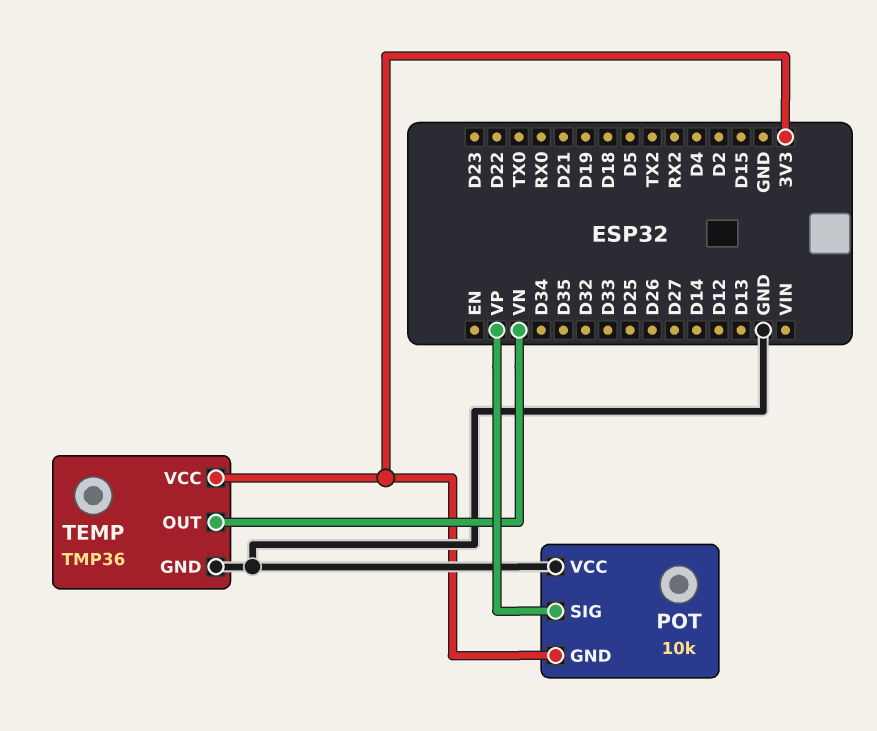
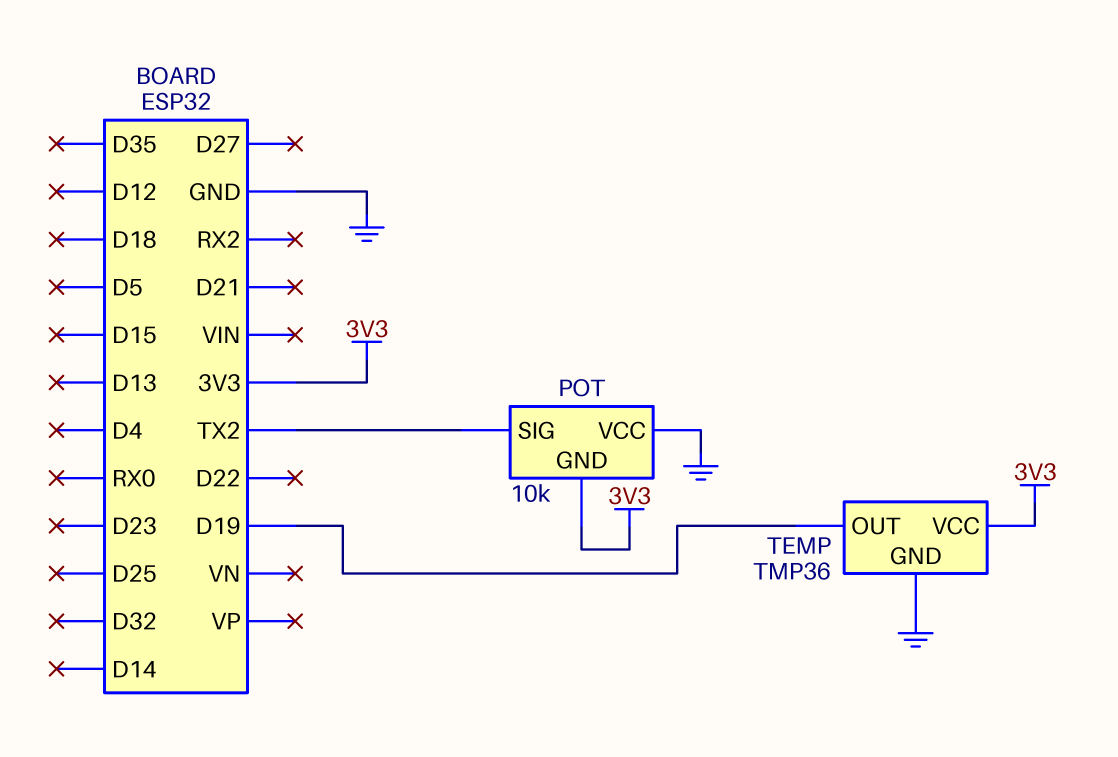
POT pin SIG: VP -> TX2
TEMP pin OUT: VN -> D19

